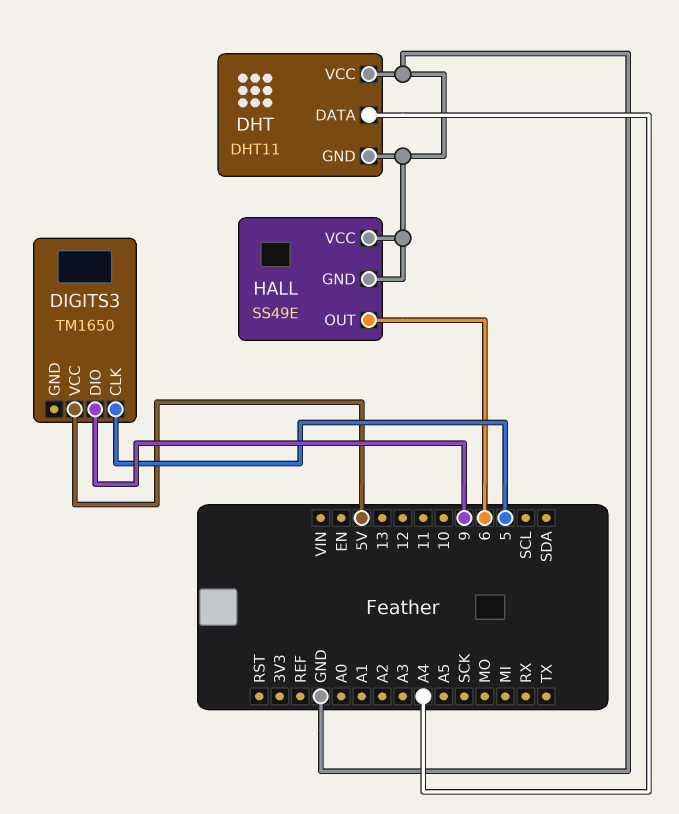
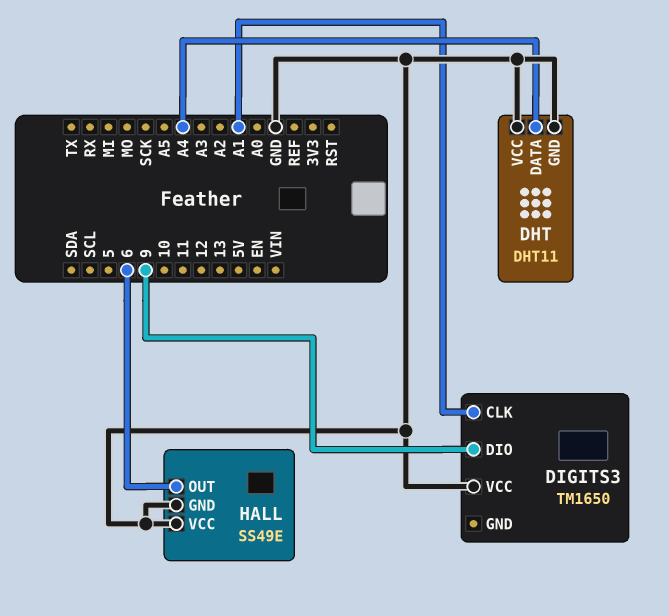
DIGITS3 pin CLK: 5 -> A1
DIGITS3 pin VCC: 5V -> GND

